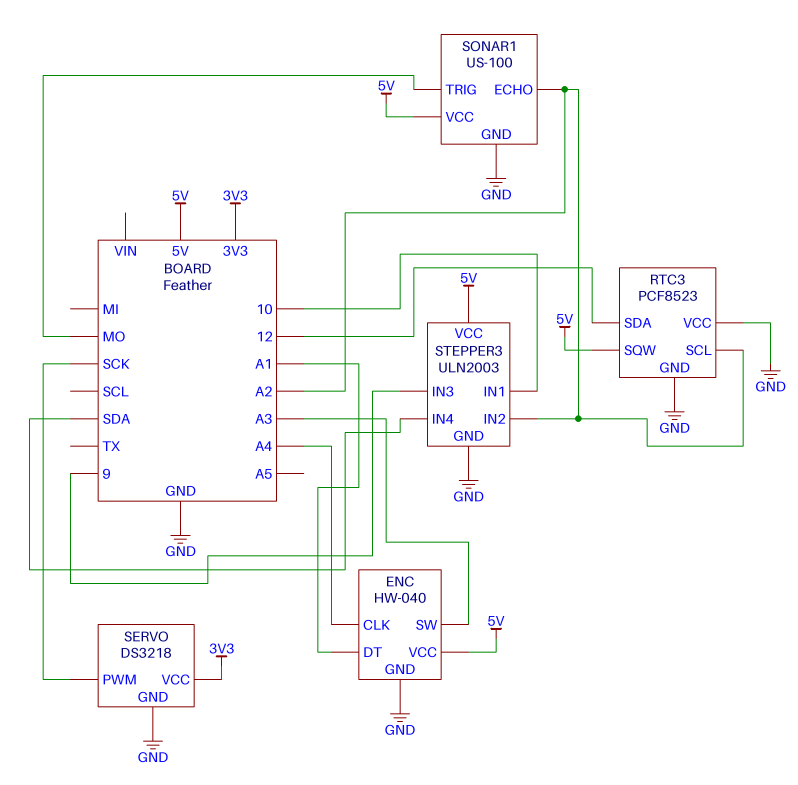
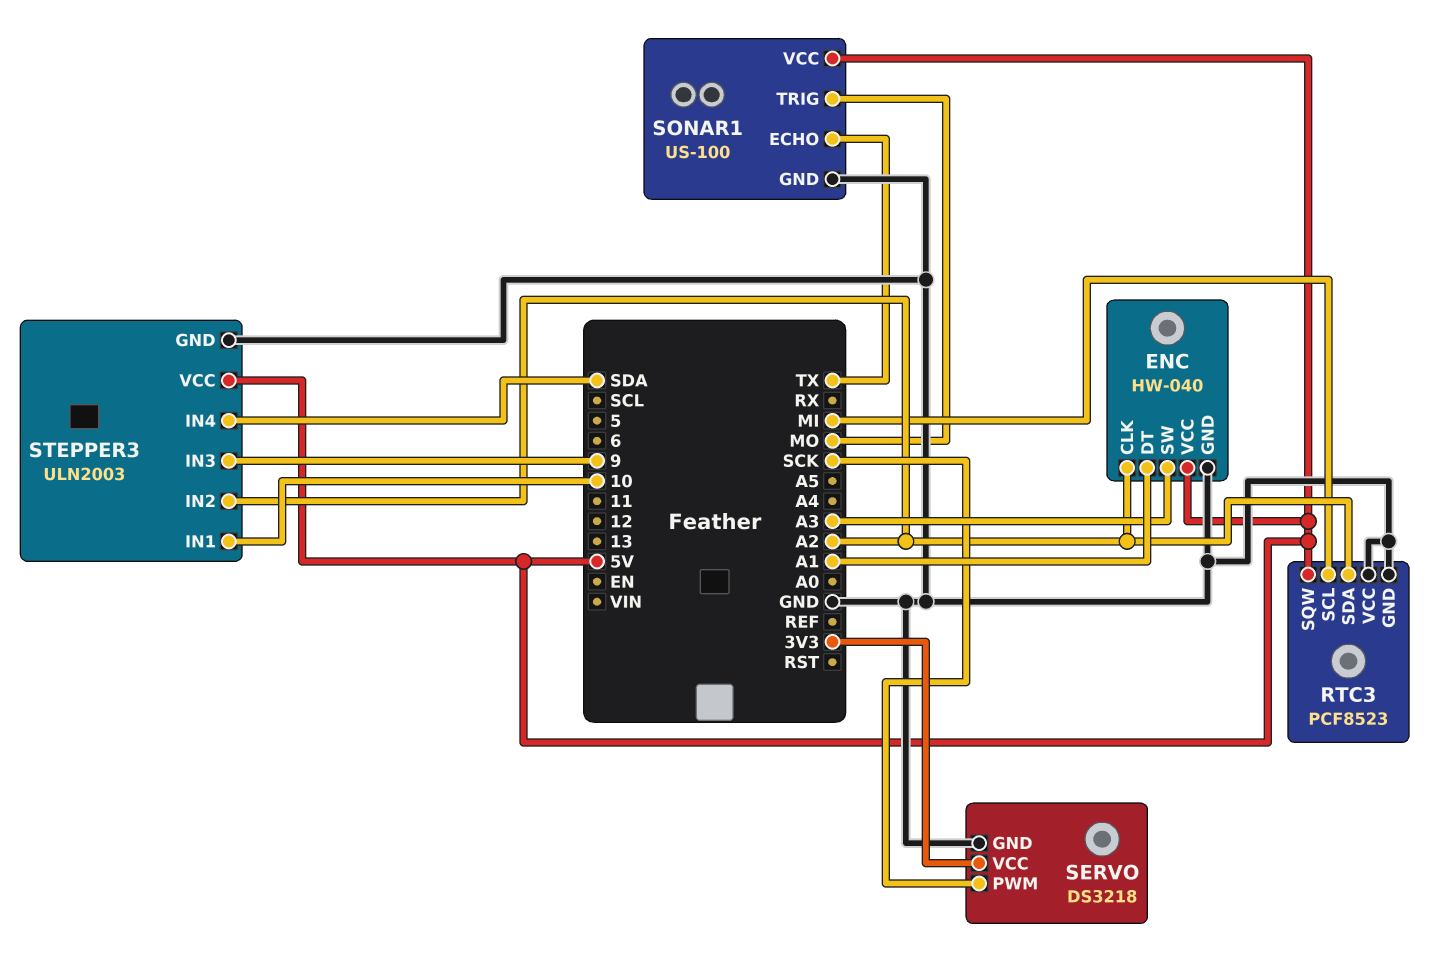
ENC pin CLK: A4 -> A2
RTC3 pin SCL: A2 -> MI
RTC3 pin SDA: 12 -> A2
SONAR1 pin ECHO: A2 -> TX

